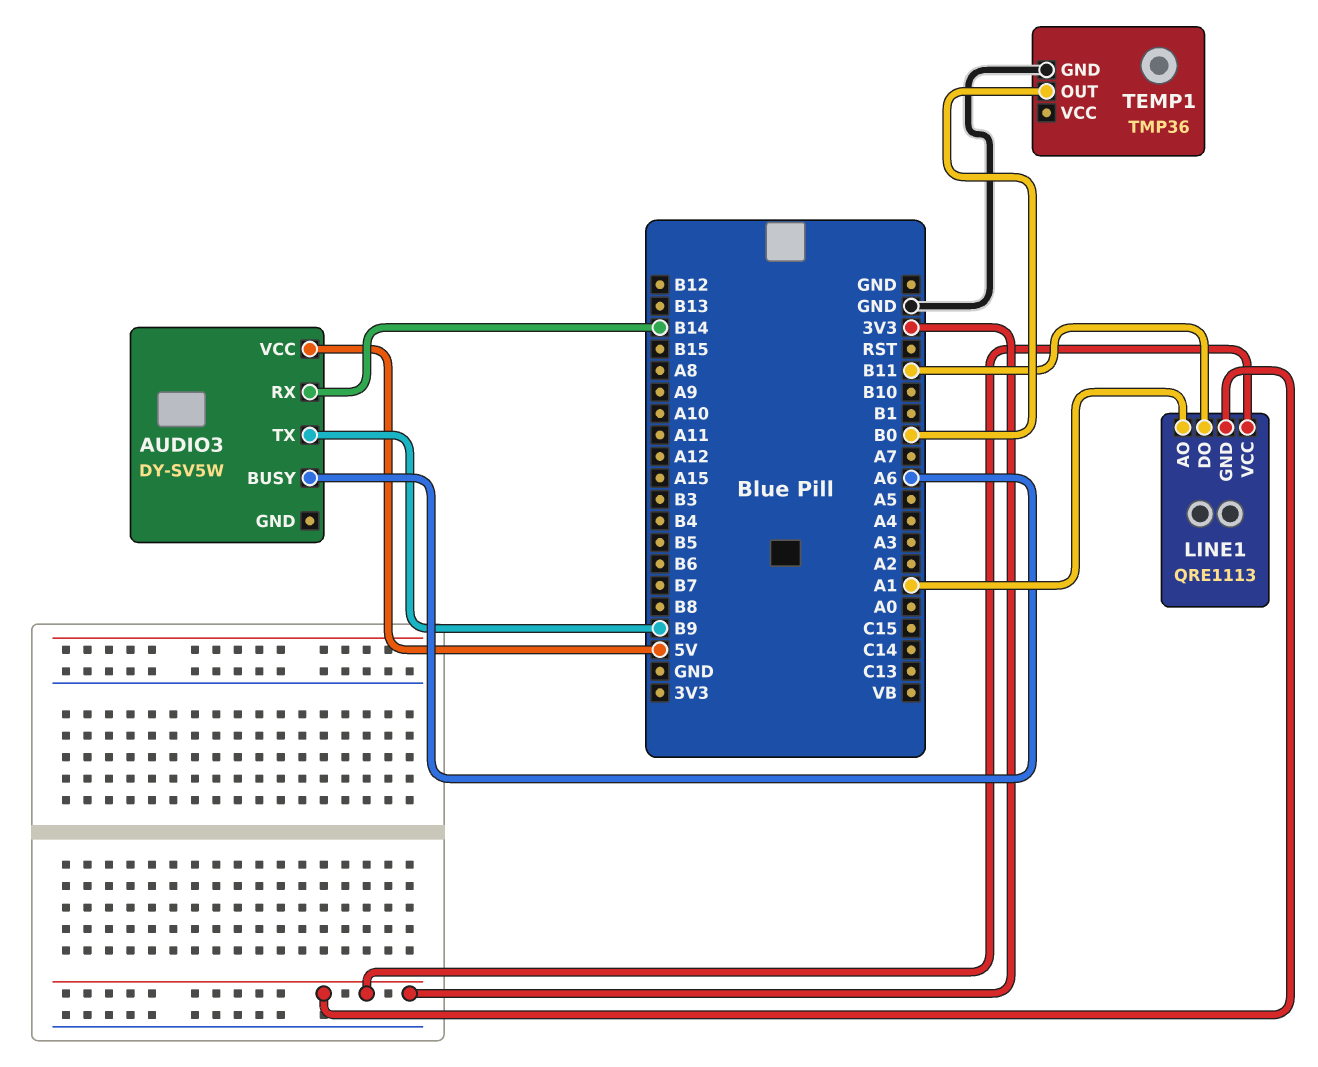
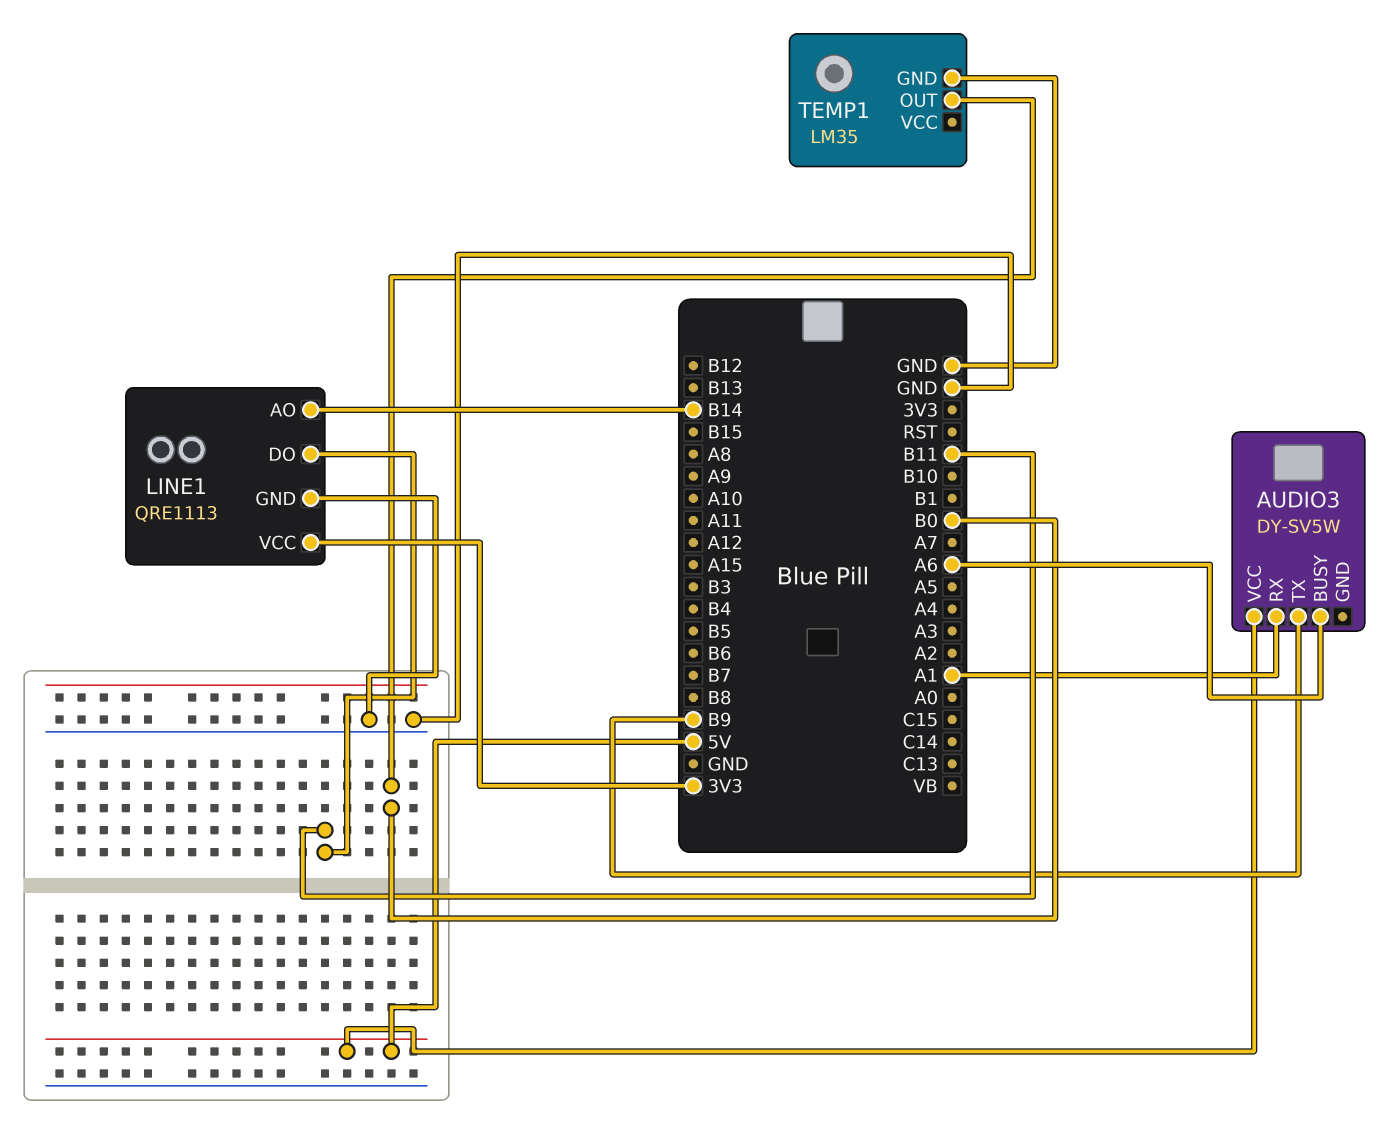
AUDIO3 pin RX: B14 -> A1
LINE1 pin AO: A1 -> B14
LINE1 pin GND: 3V3 -> GND
TEMP1: TMP36 -> LM35

